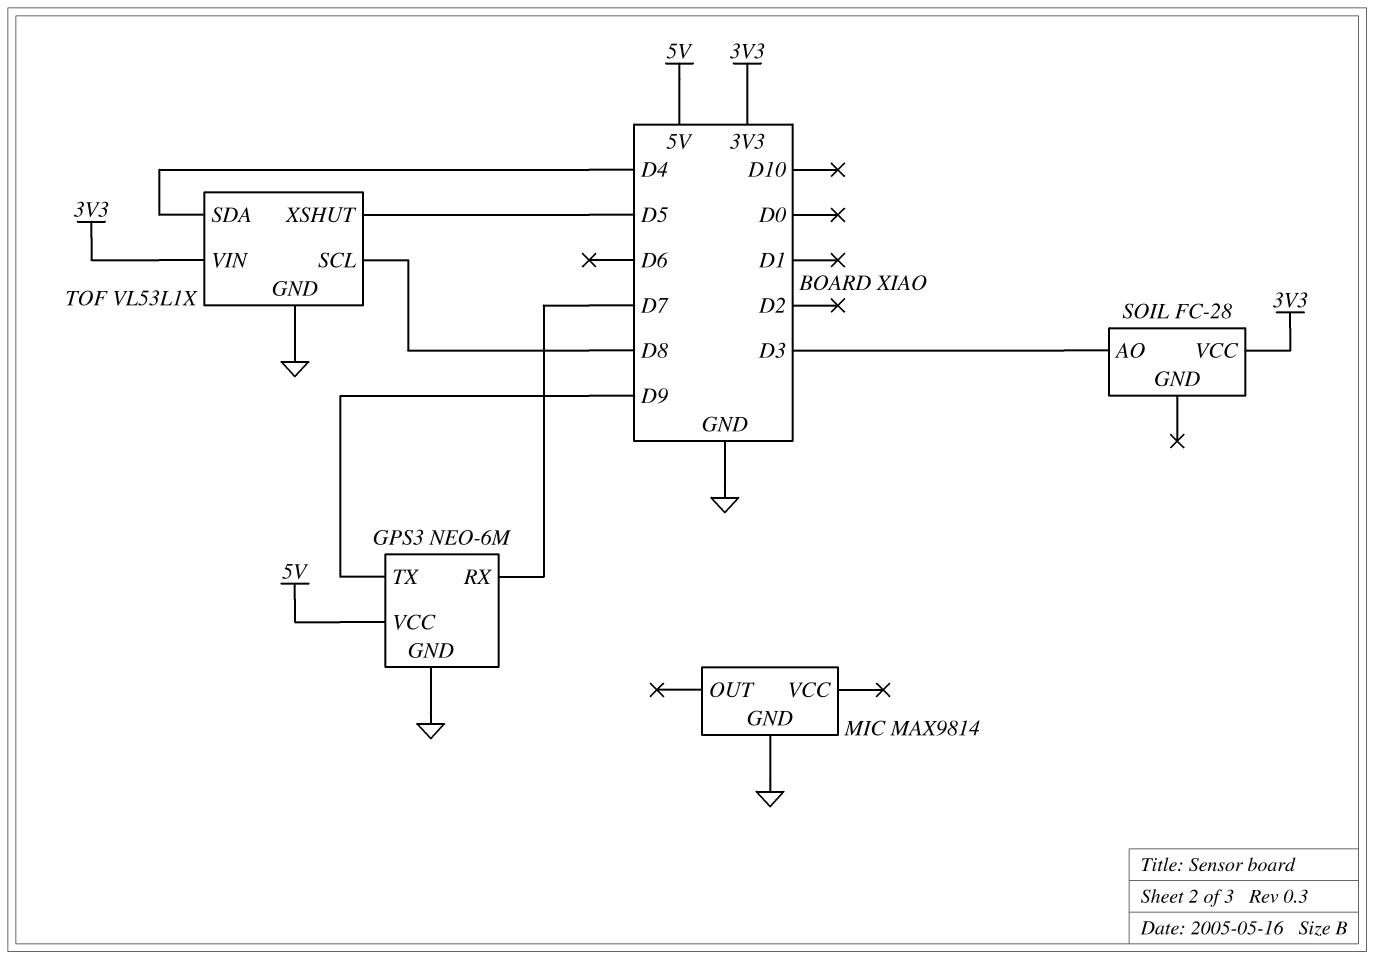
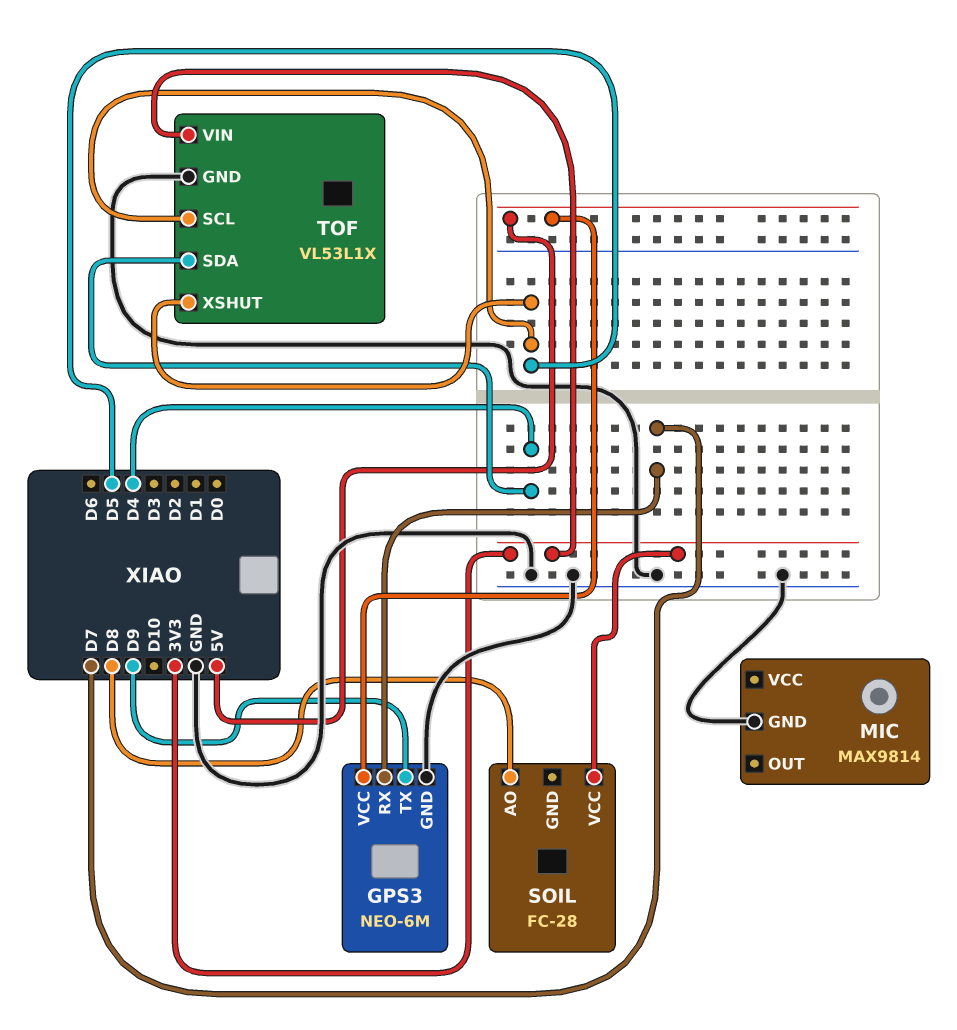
SOIL pin AO: D3 -> D8
TOF pin SCL: D8 -> D5

